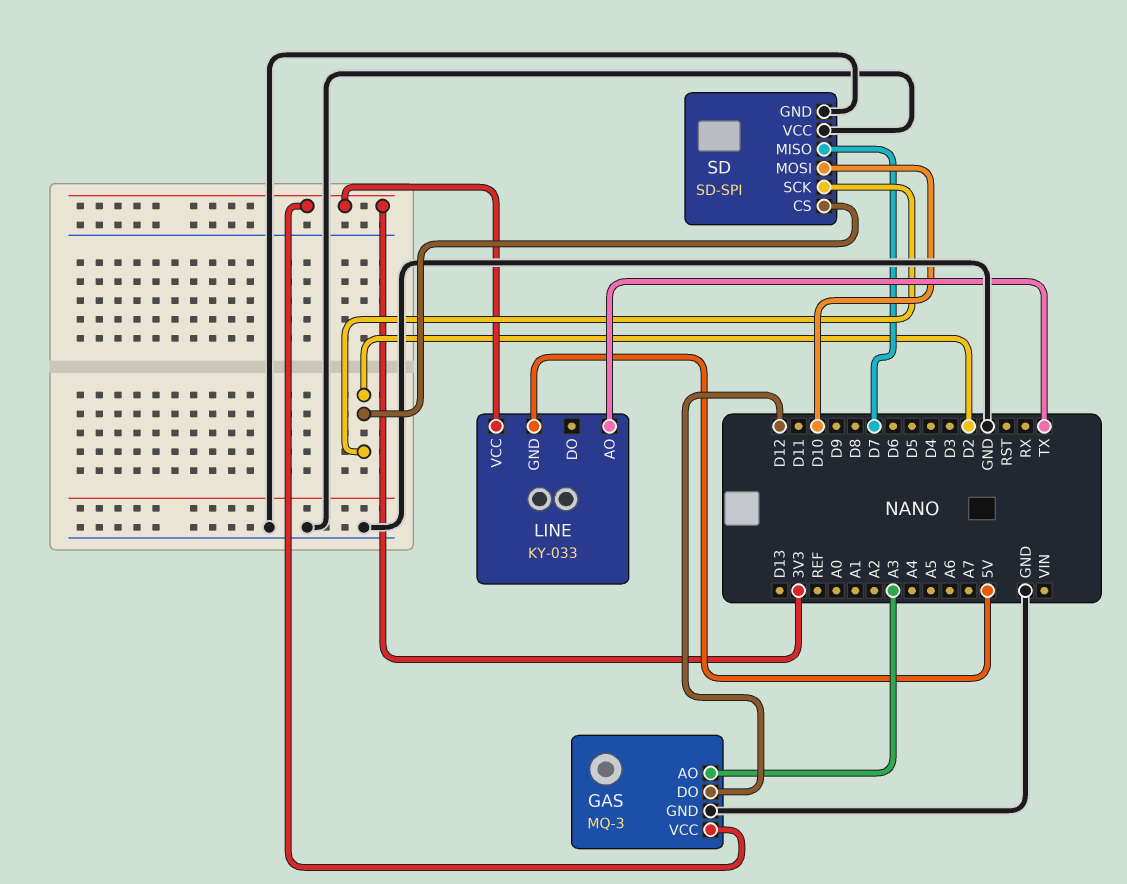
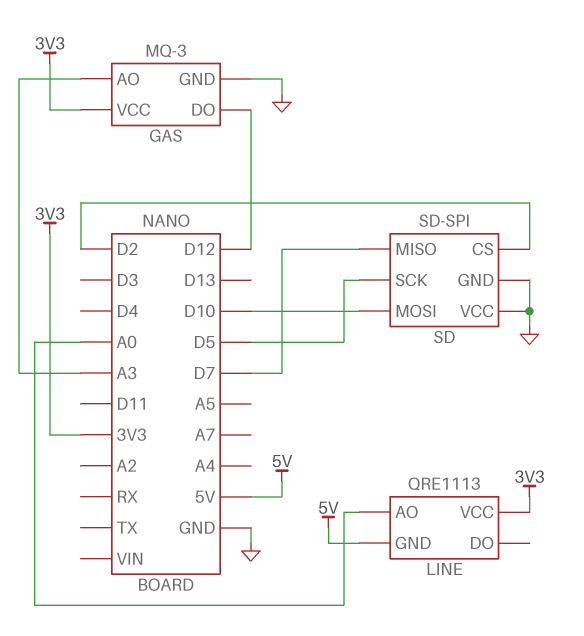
LINE: KY-033 -> QRE1113
LINE pin AO: TX -> A0
SD pin SCK: D2 -> D5

